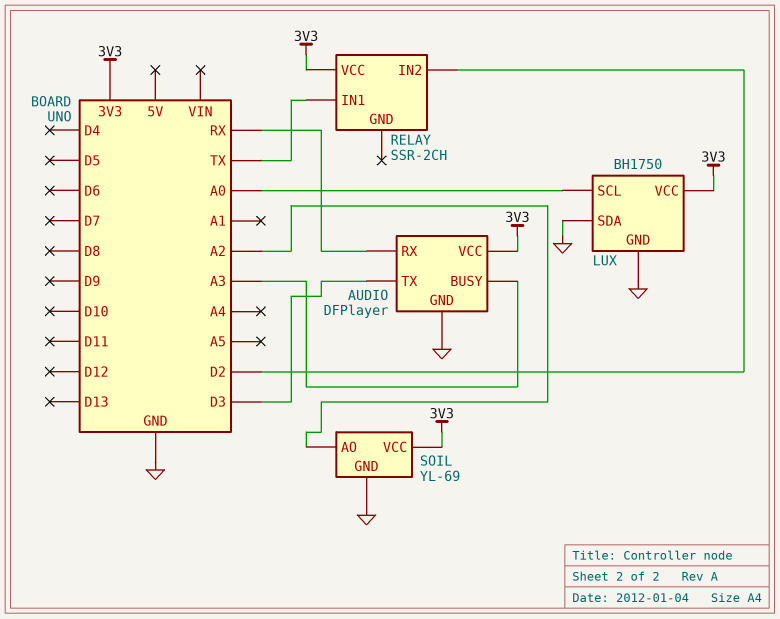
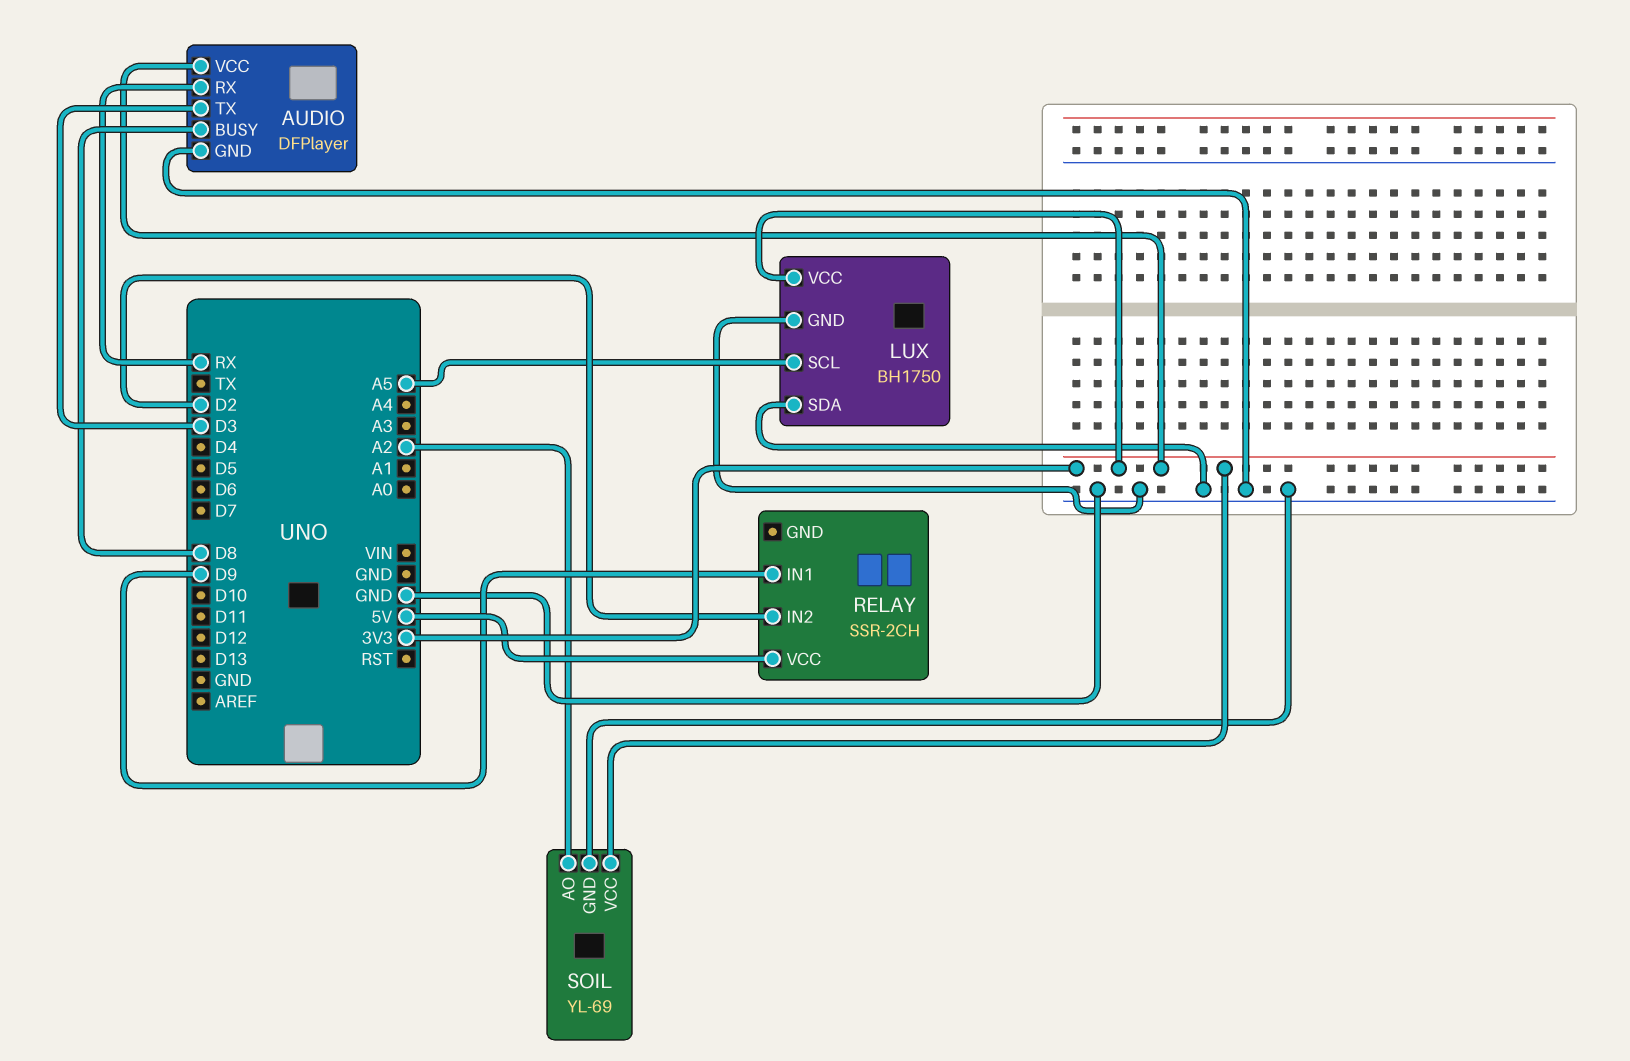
AUDIO pin BUSY: A3 -> D8
LUX pin SCL: A0 -> A5
RELAY pin IN1: TX -> D9
RELAY pin VCC: 3V3 -> 5V

